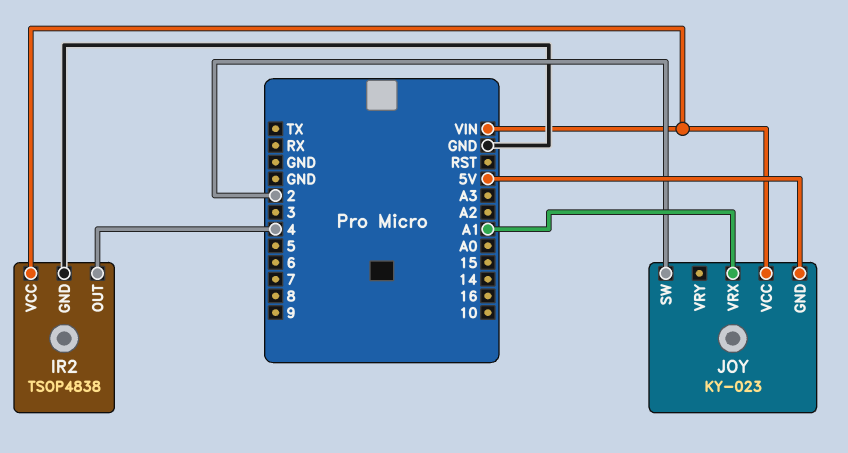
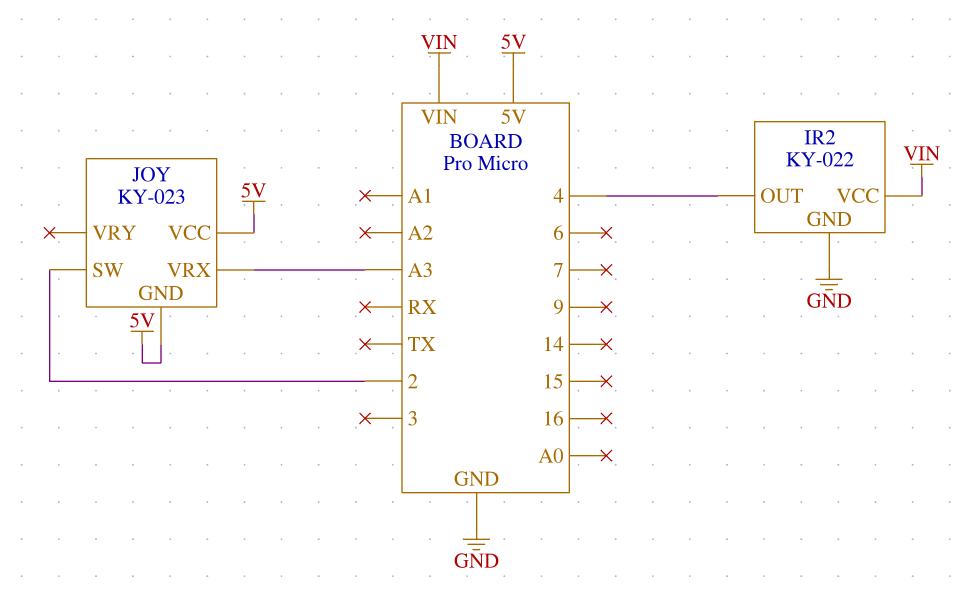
IR2: TSOP4838 -> KY-022
JOY pin VCC: VIN -> 5V
JOY pin VRX: A1 -> A3

